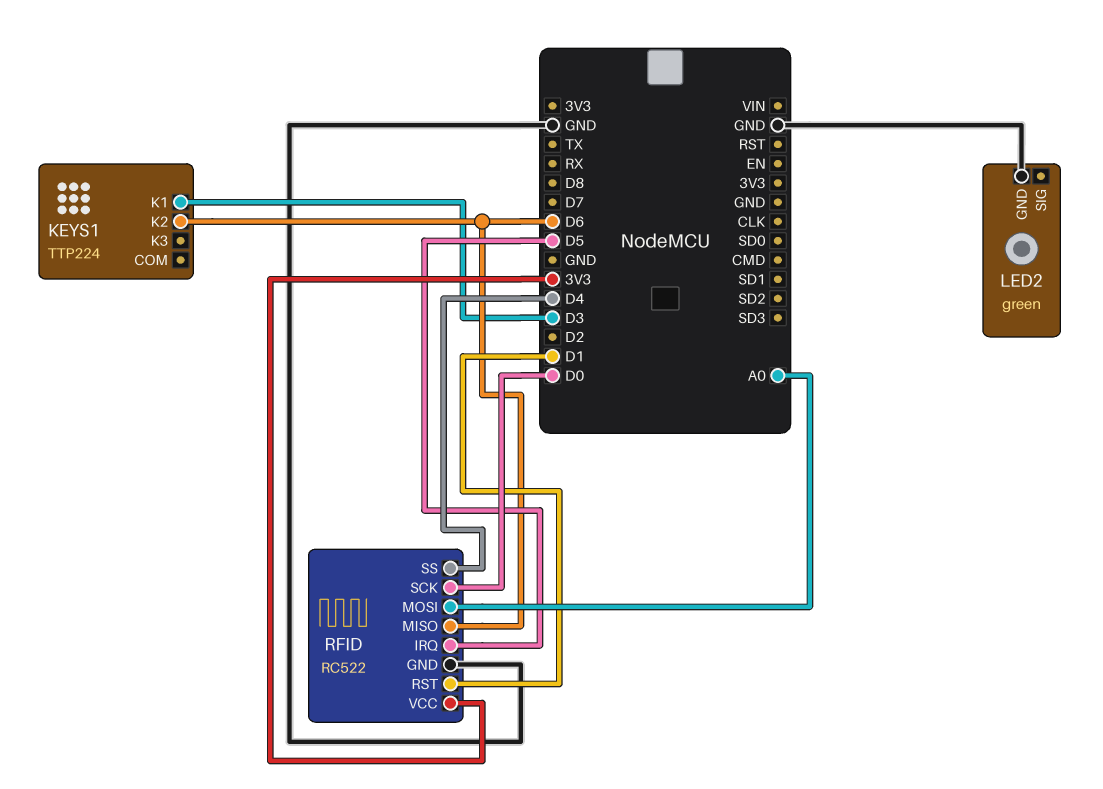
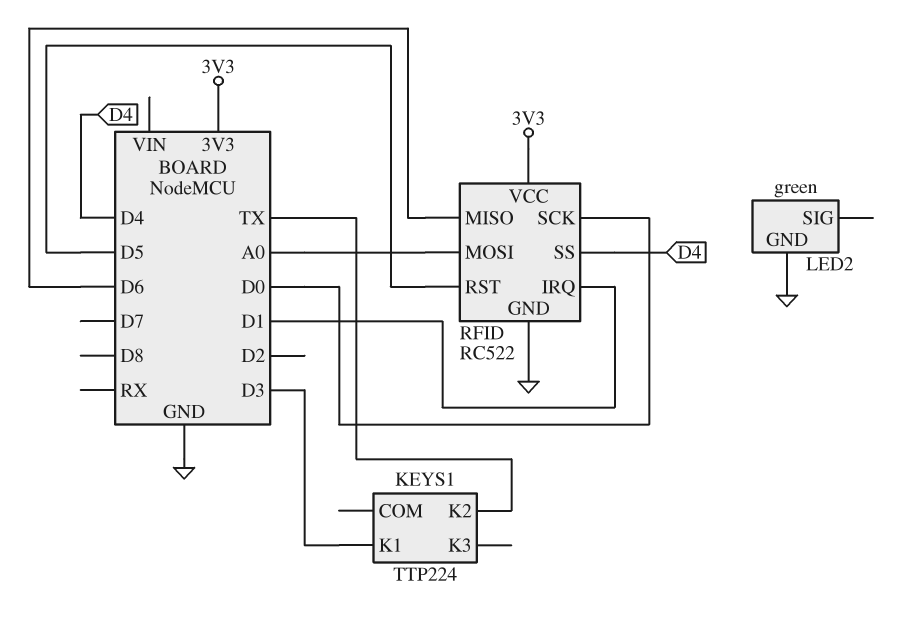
KEYS1 pin K2: D6 -> TX
RFID pin IRQ: D5 -> D1
RFID pin RST: D1 -> D5

